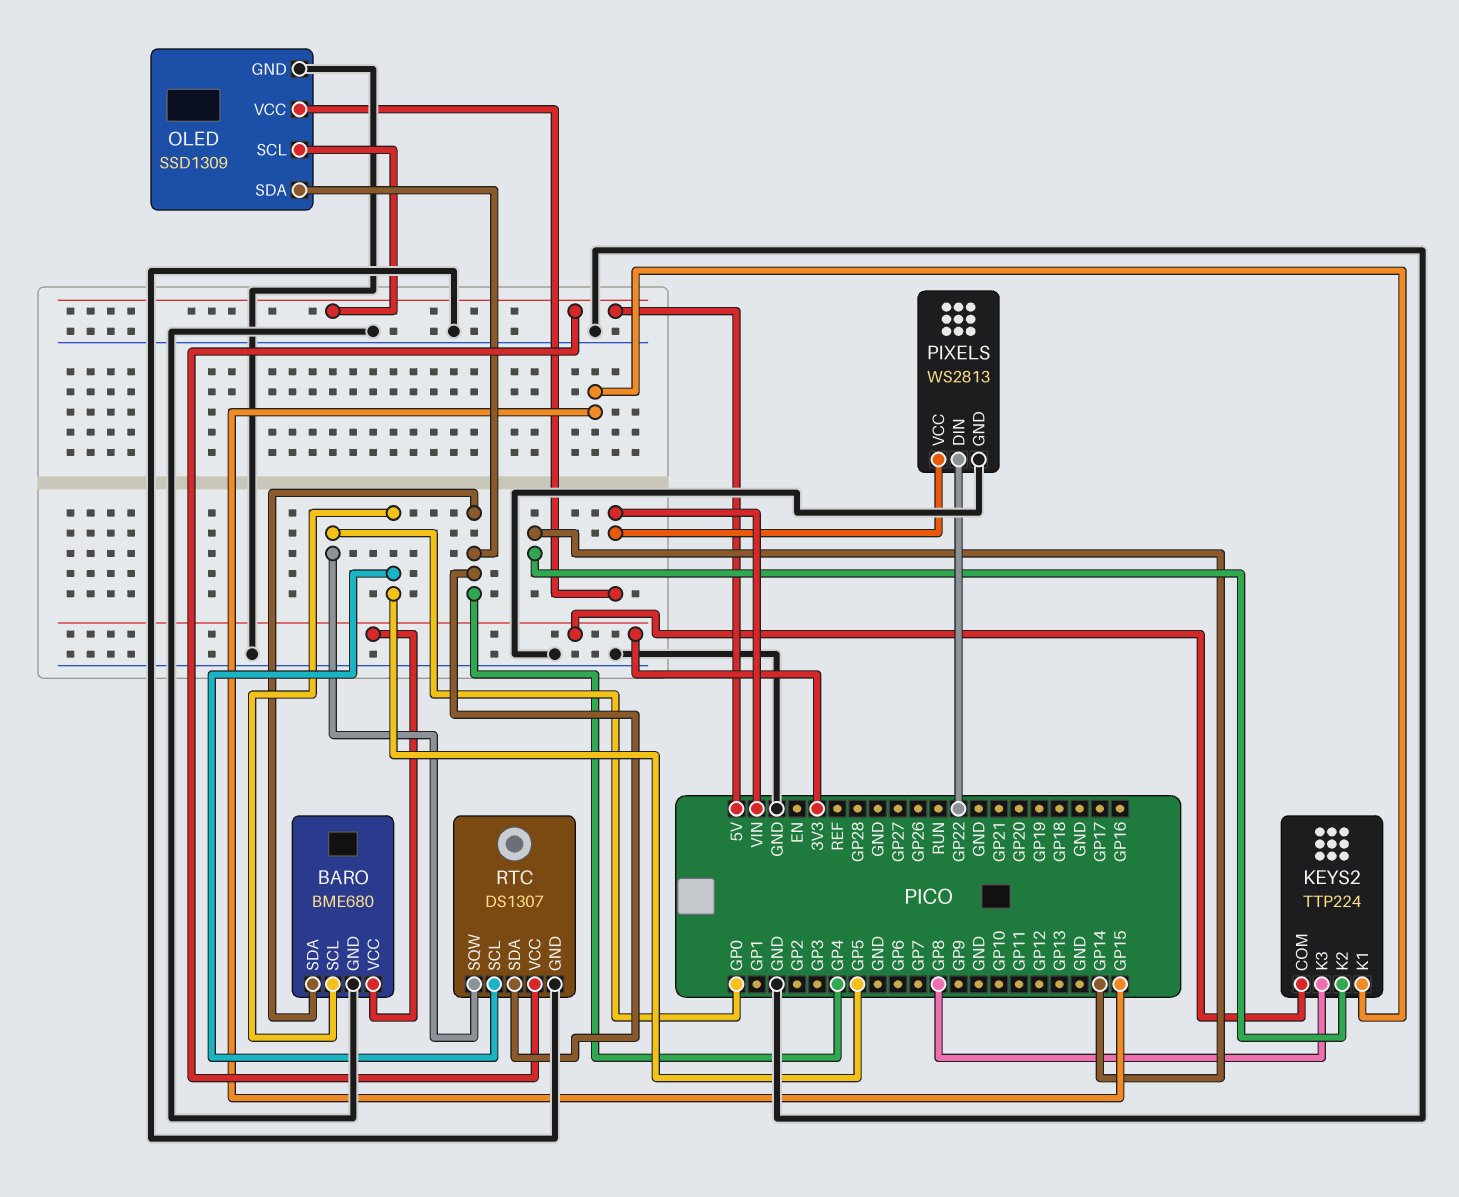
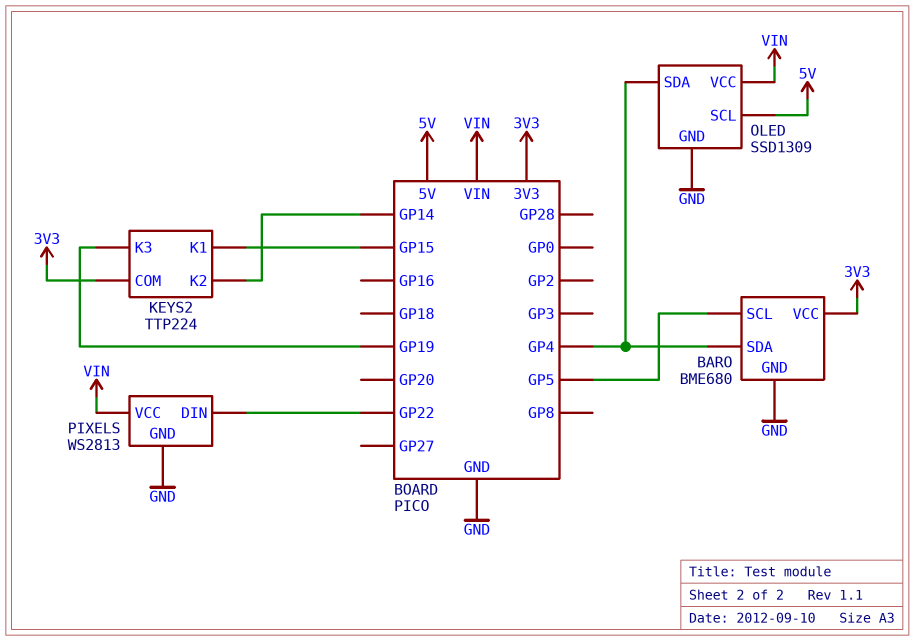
KEYS2 pin K3: GP8 -> GP19
RTC: DS1307 -> none
RTC pin GND: GND -> none
RTC pin SCL: GP5 -> none
RTC pin SDA: GP4 -> none
RTC pin SQW: GP0 -> none
RTC pin VCC: 5V -> none

